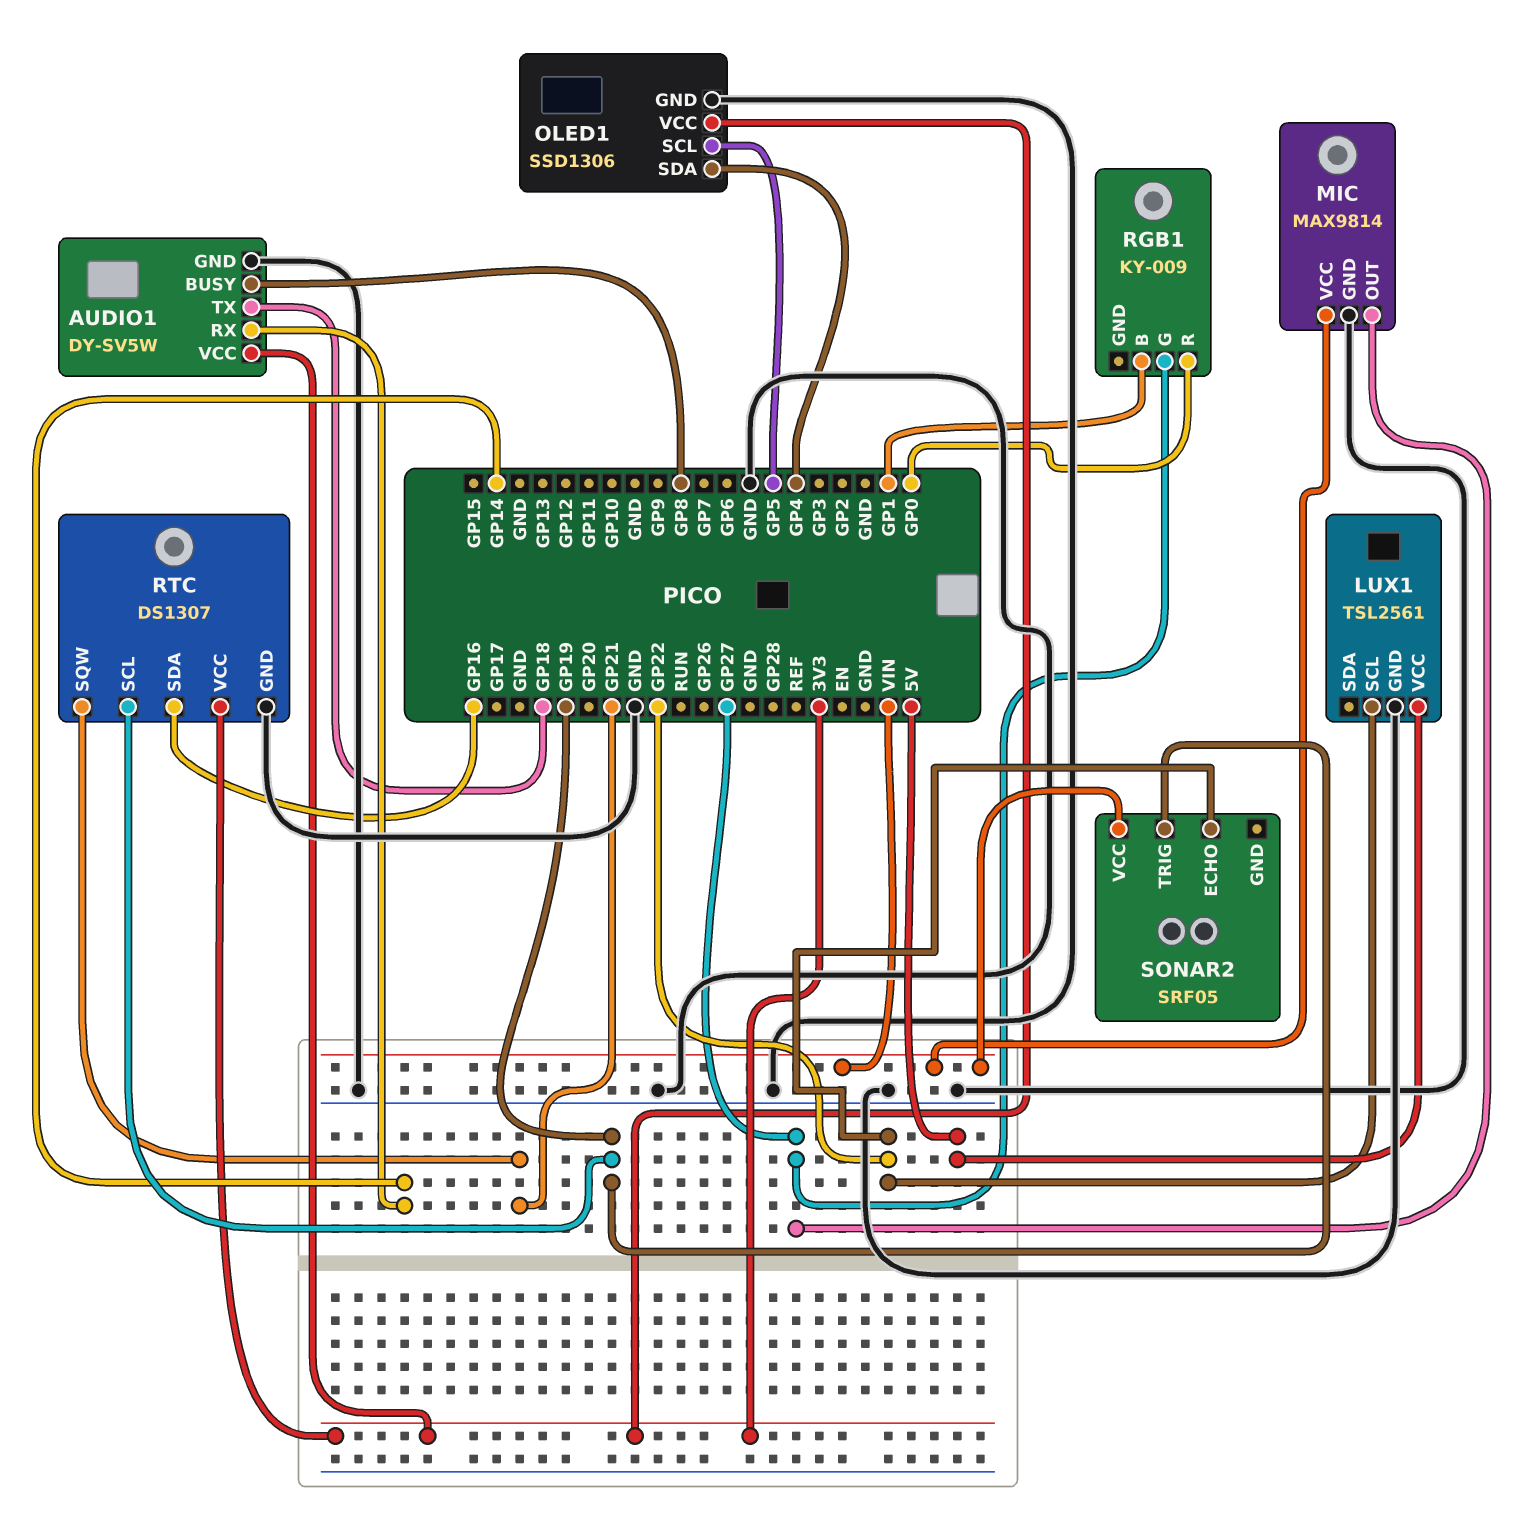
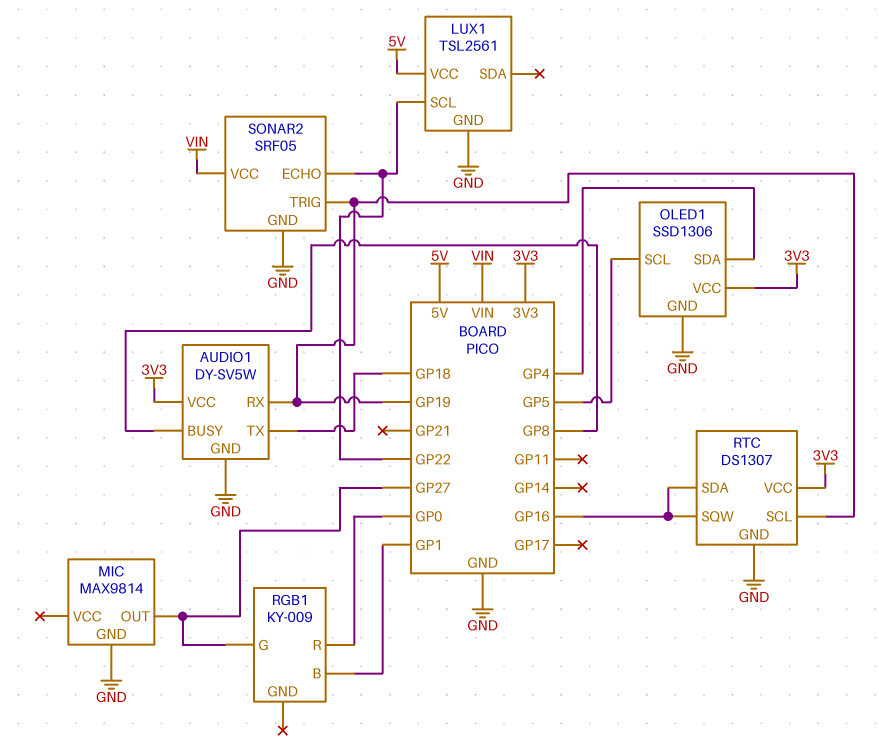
AUDIO1 pin RX: GP14 -> GP19
MIC pin VCC: VIN -> none
RTC pin SQW: GP21 -> GP16
SONAR2 pin GND: none -> GND

